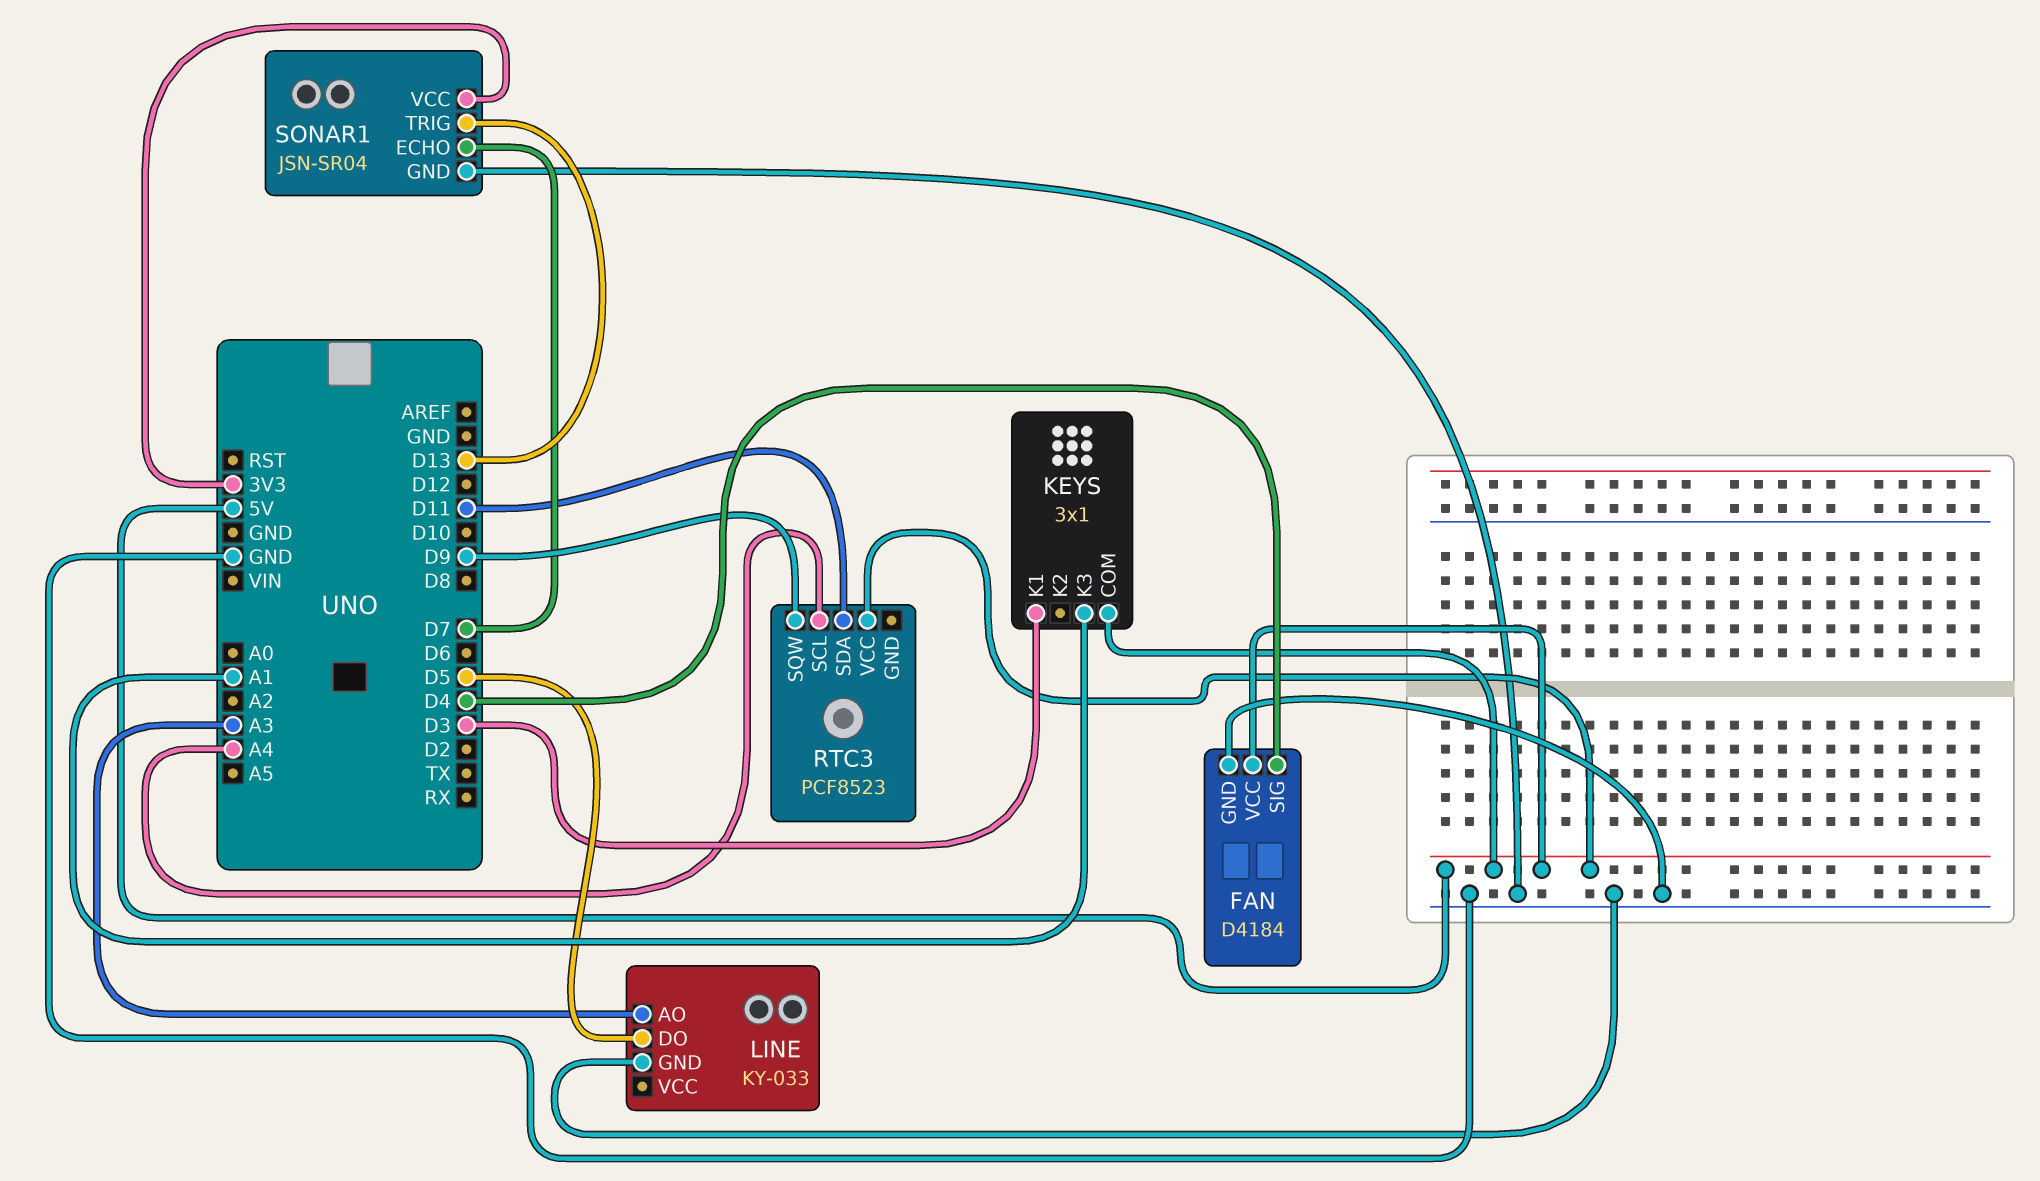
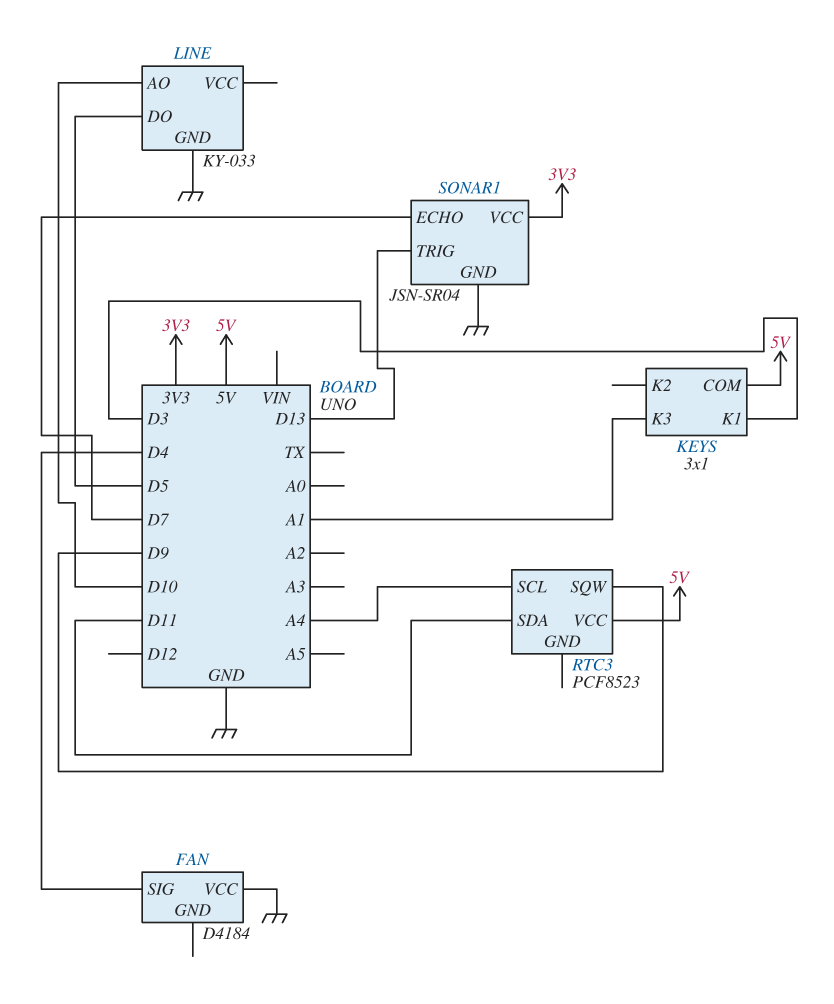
FAN pin GND: GND -> none
FAN pin VCC: 5V -> GND
LINE pin AO: A3 -> D10

